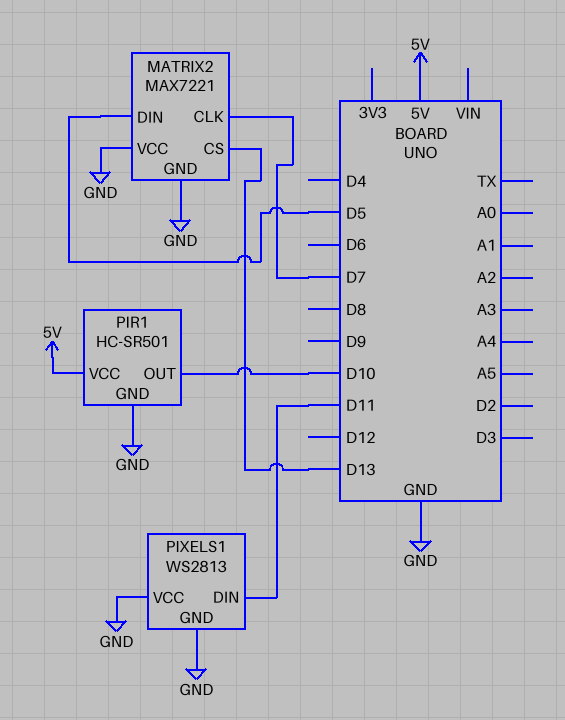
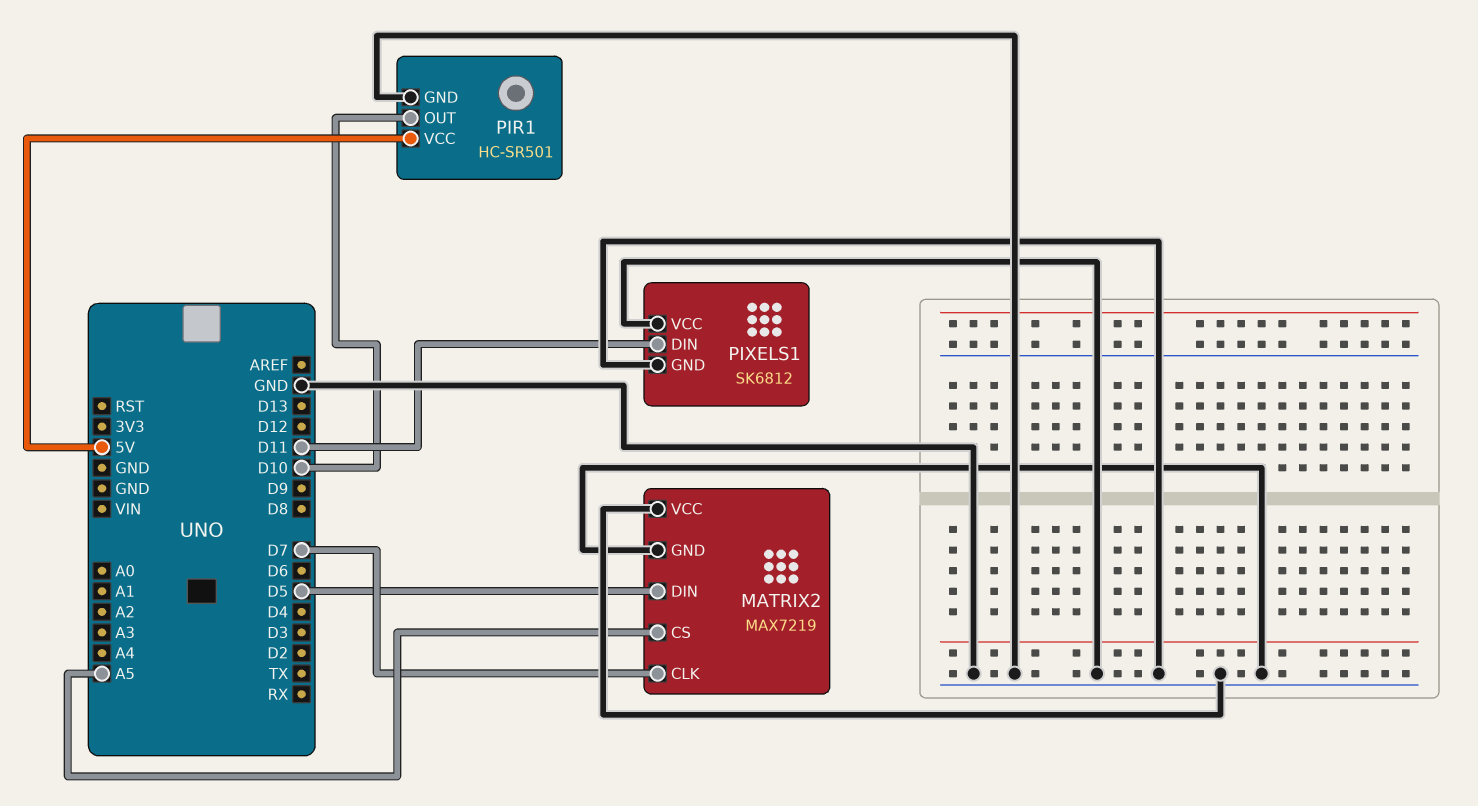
MATRIX2: MAX7221 -> MAX7219
MATRIX2 pin CS: D13 -> A5
PIXELS1: WS2813 -> SK6812

